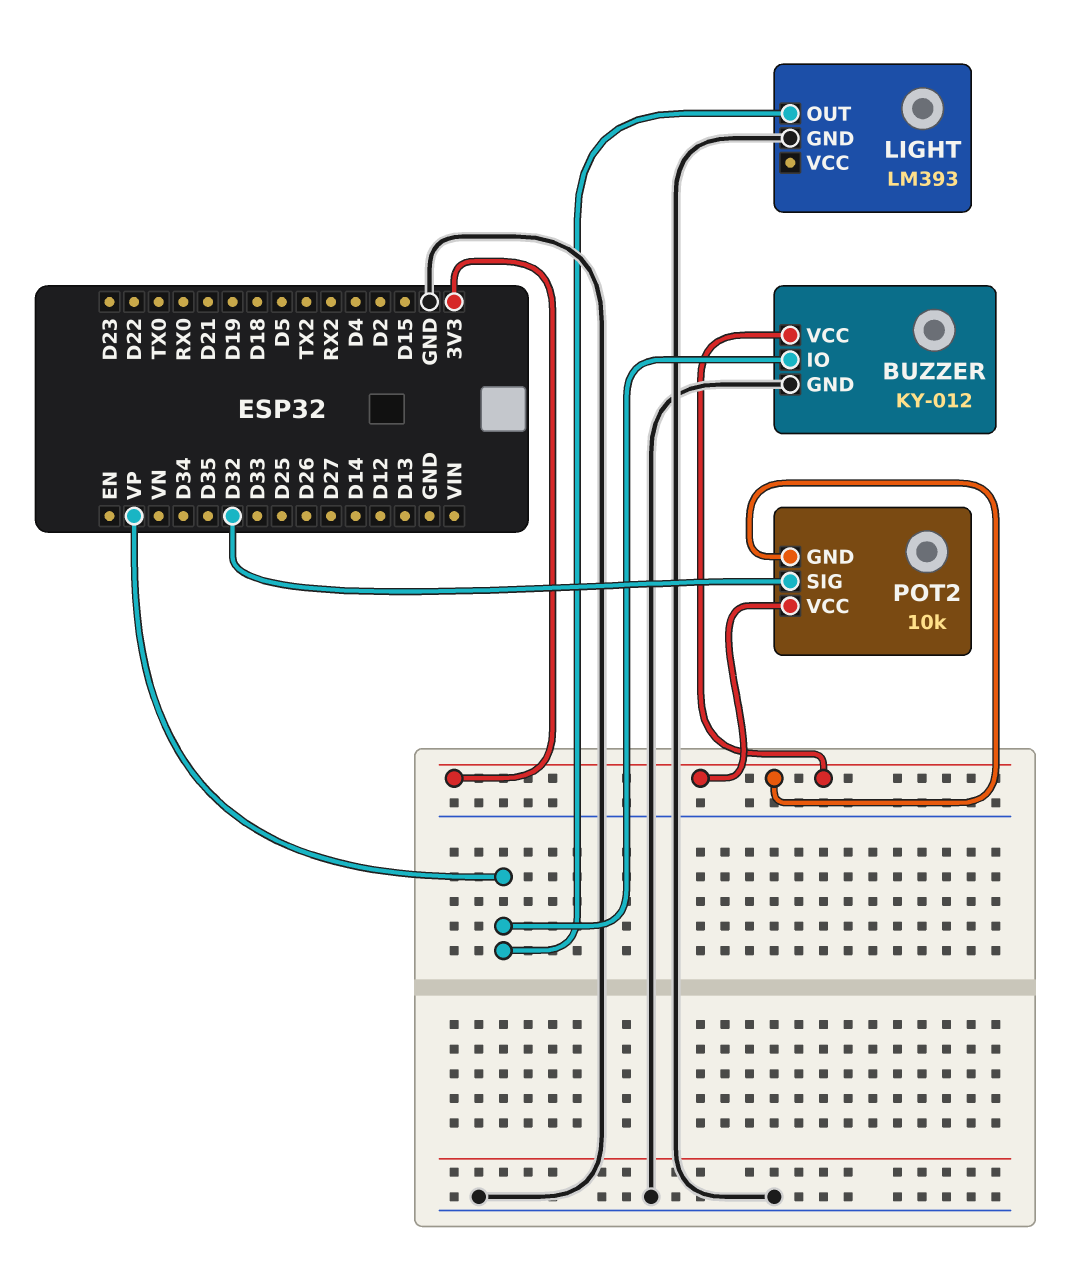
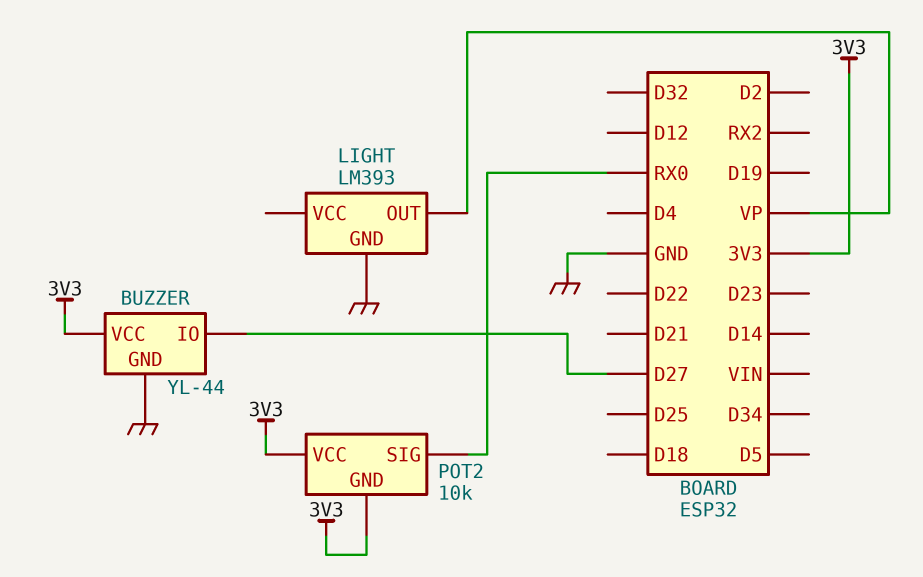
BUZZER: KY-012 -> YL-44
BUZZER pin IO: VP -> D27
POT2 pin SIG: D32 -> RX0

